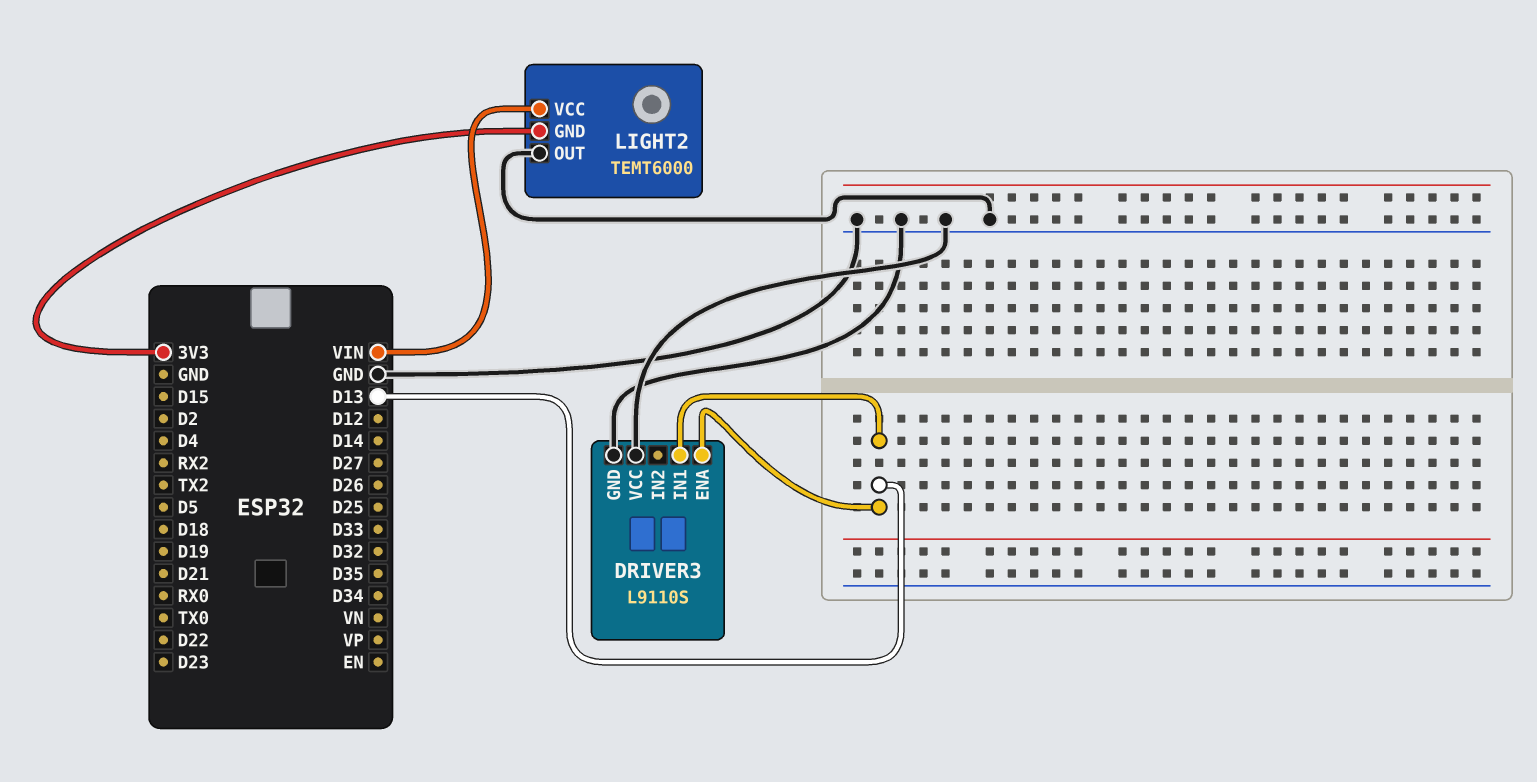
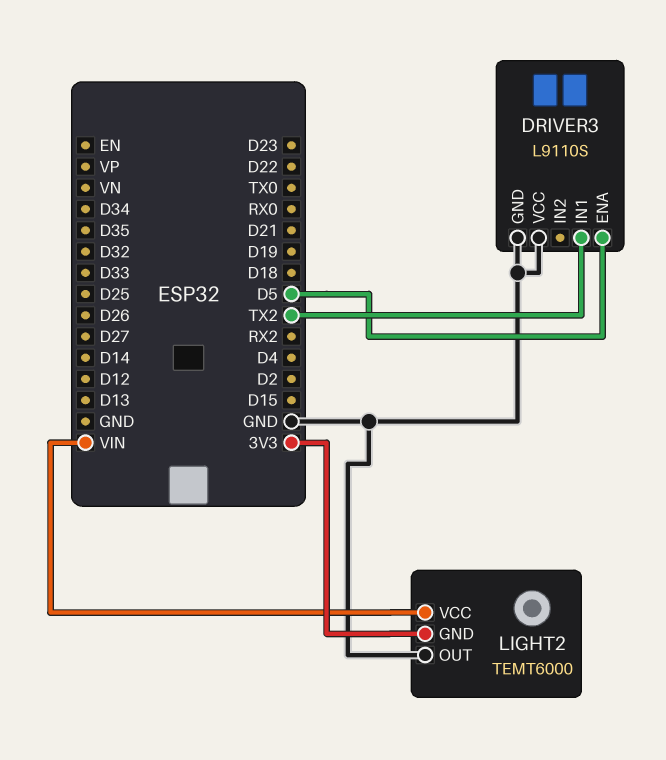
DRIVER3 pin ENA: D13 -> D5
DRIVER3 pin IN1: D13 -> TX2

